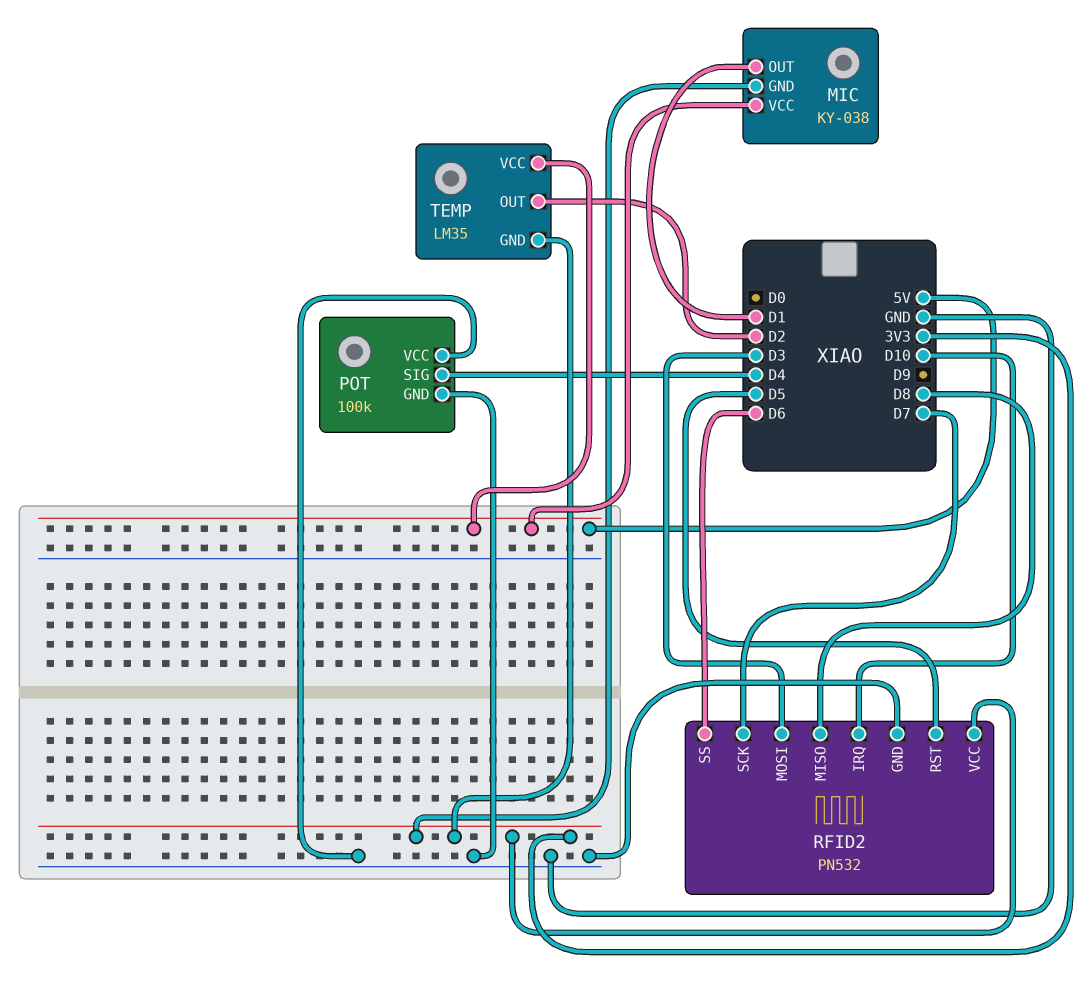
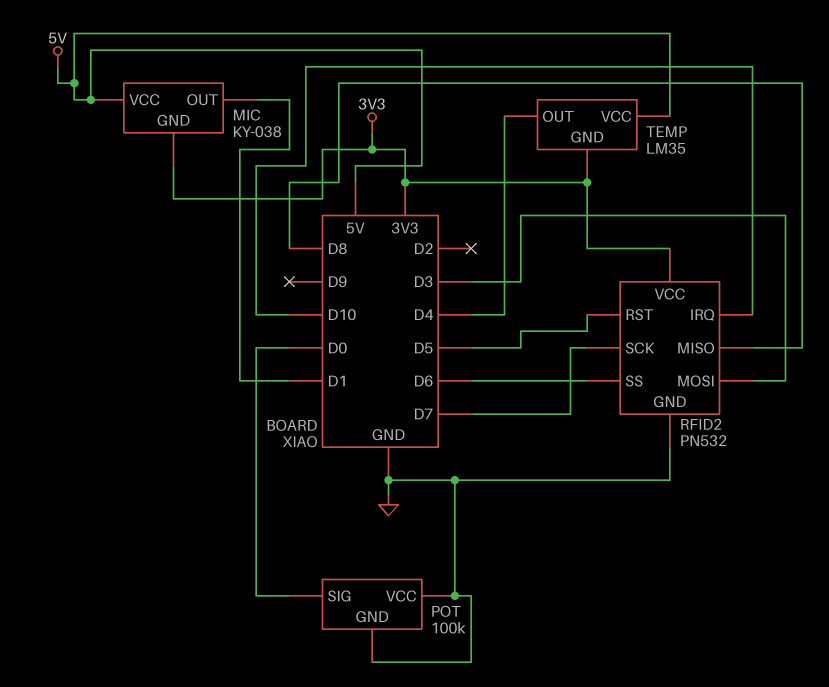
POT pin SIG: D4 -> D0
TEMP pin OUT: D2 -> D4

